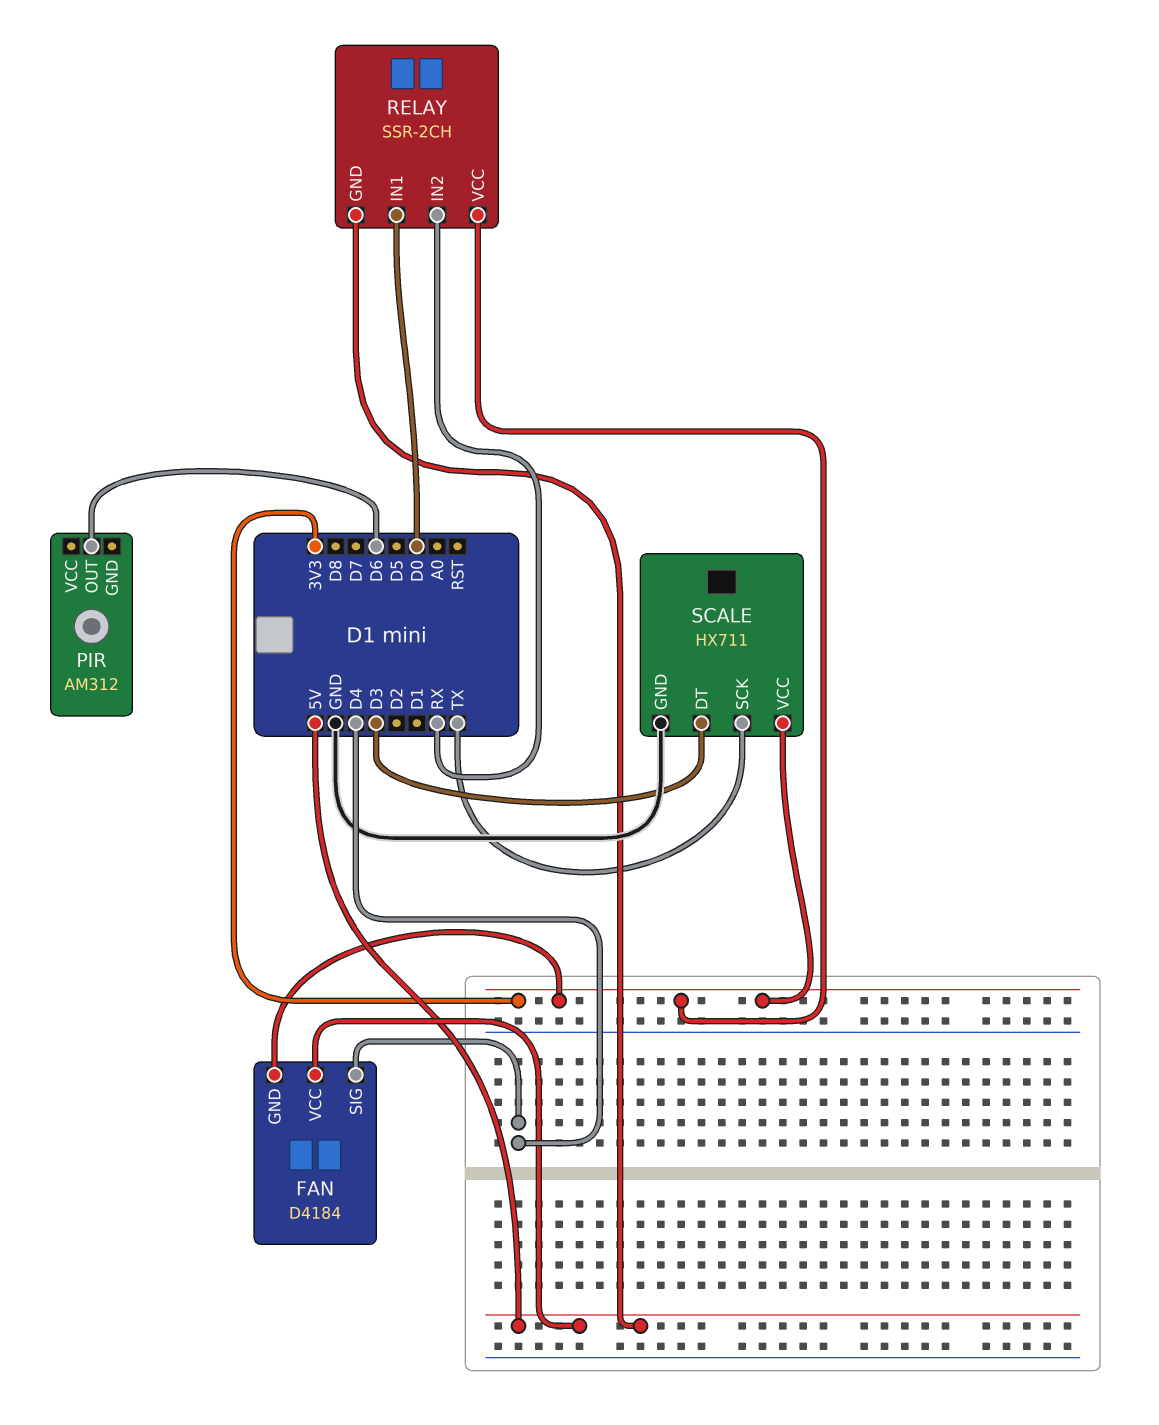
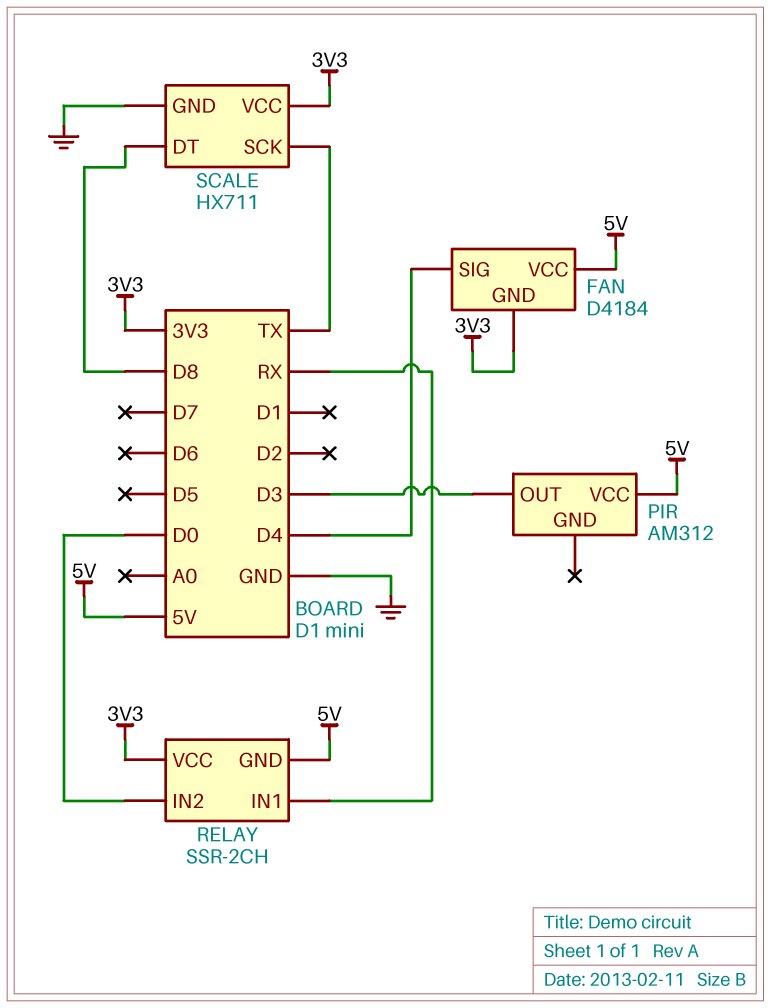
PIR pin OUT: D6 -> D3
PIR pin VCC: none -> 5V
RELAY pin IN1: D0 -> RX
RELAY pin IN2: RX -> D0
SCALE pin DT: D3 -> D8

